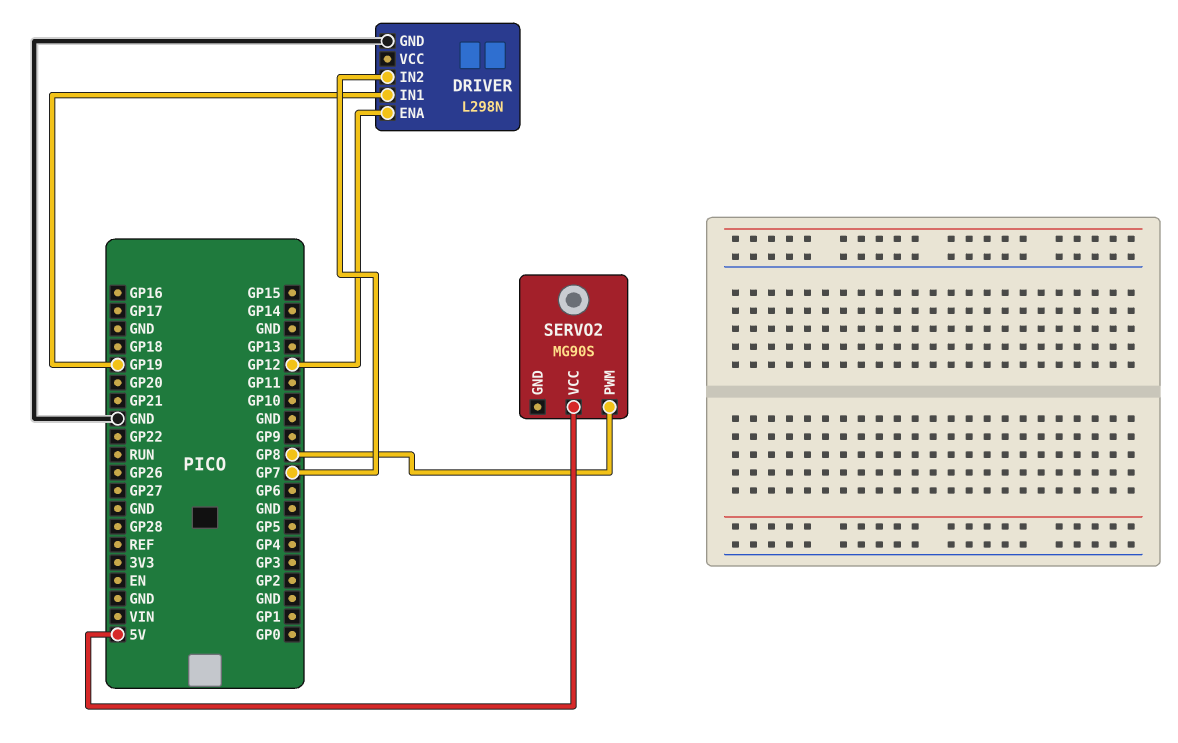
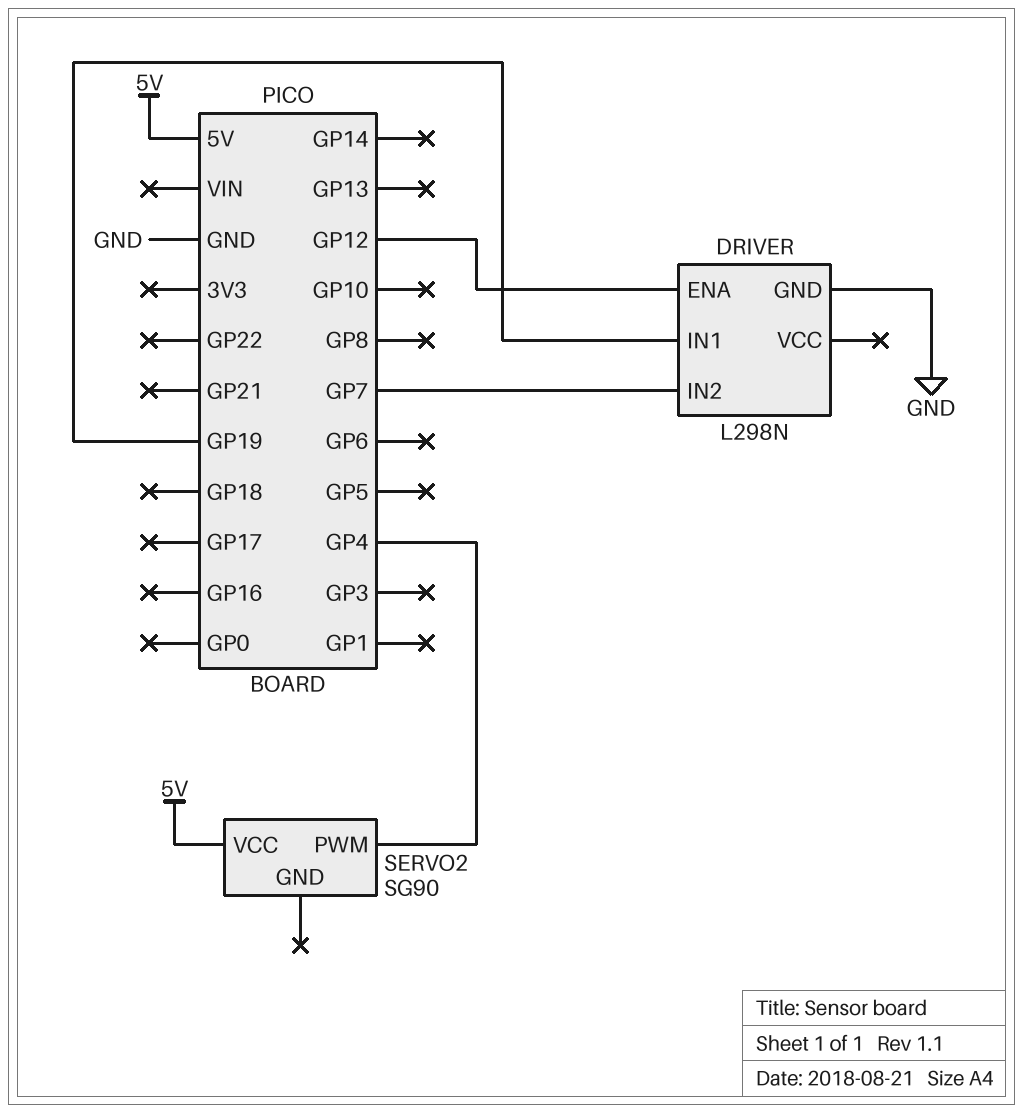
SERVO2: MG90S -> SG90
SERVO2 pin PWM: GP8 -> GP4

